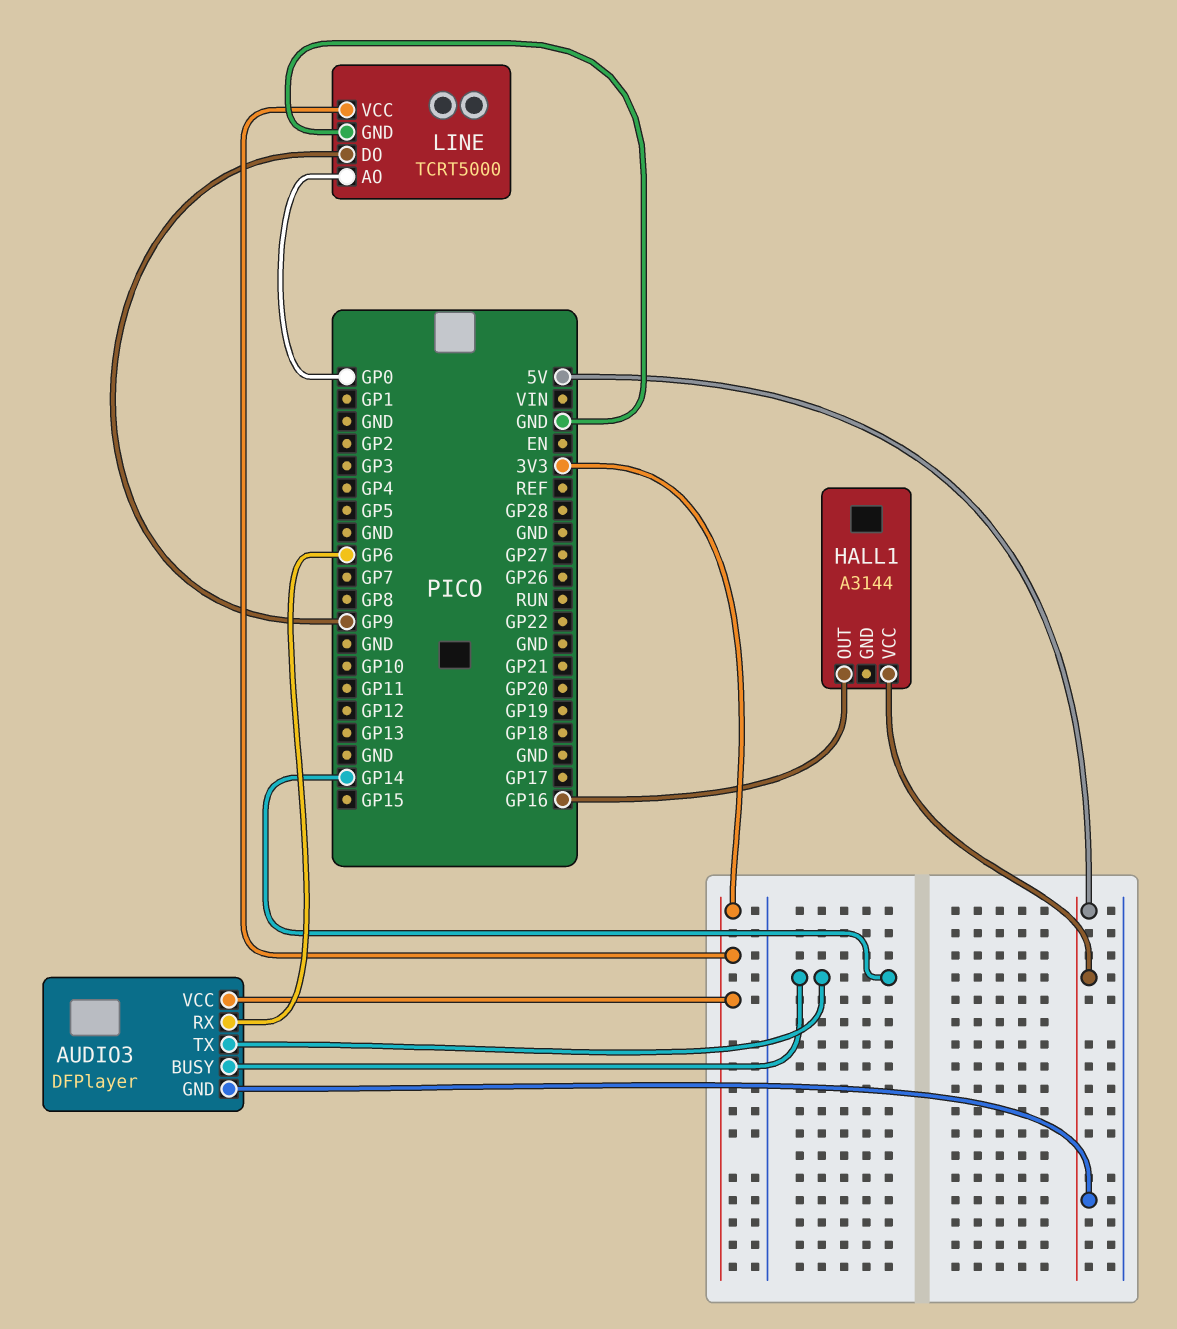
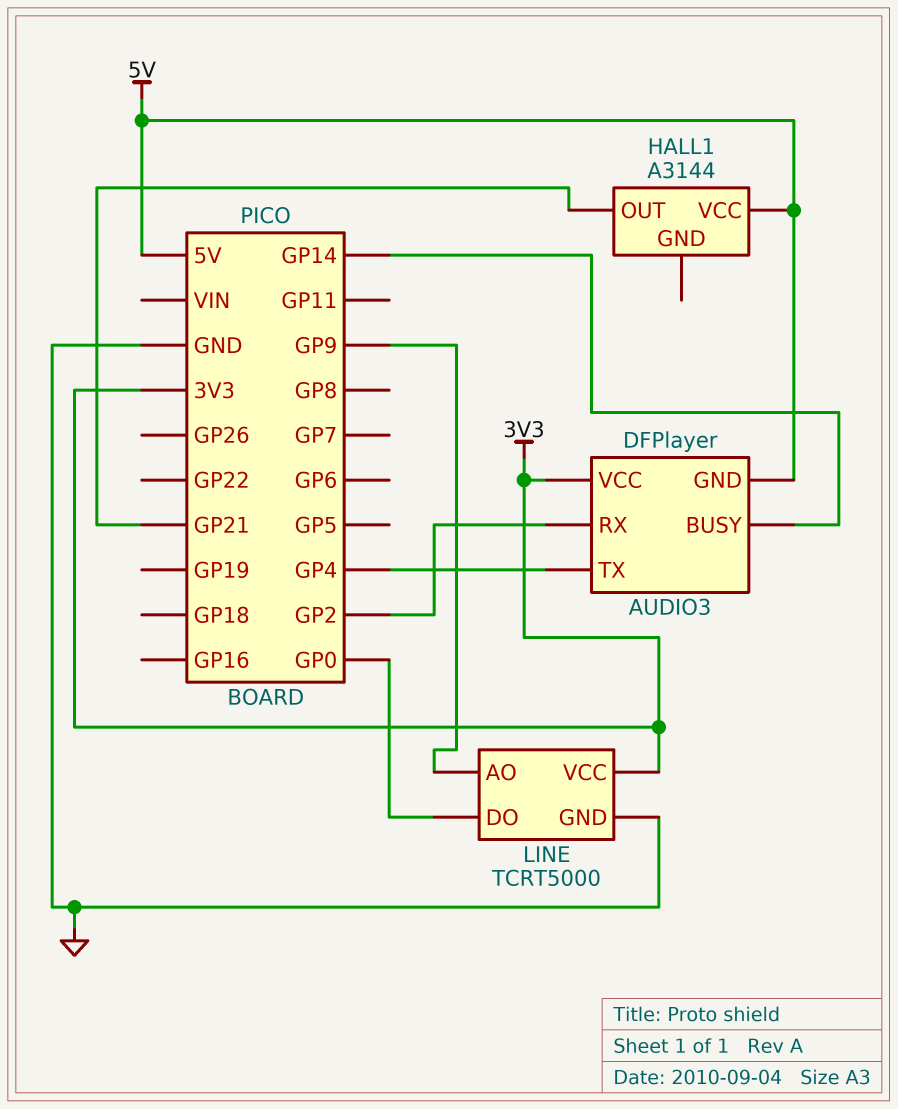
AUDIO3 pin RX: GP6 -> GP2
AUDIO3 pin TX: GP14 -> GP4
HALL1 pin OUT: GP16 -> GP21
LINE pin AO: GP0 -> GP9
LINE pin DO: GP9 -> GP0

